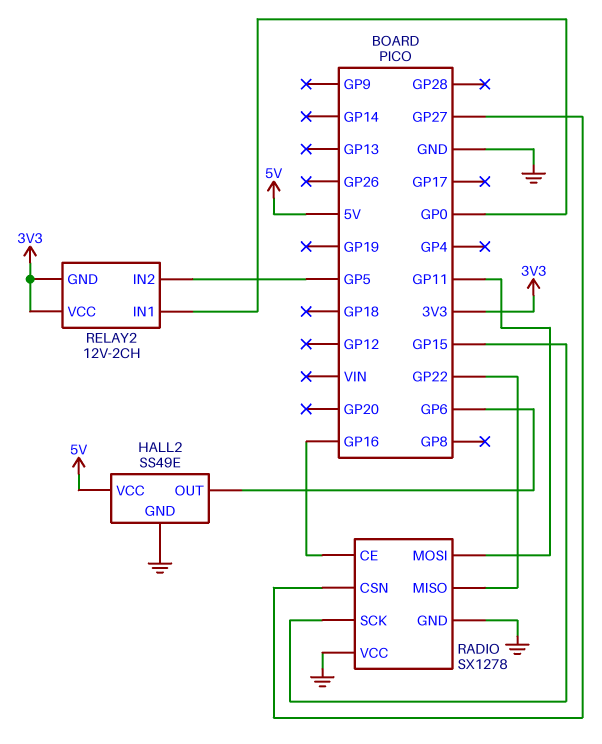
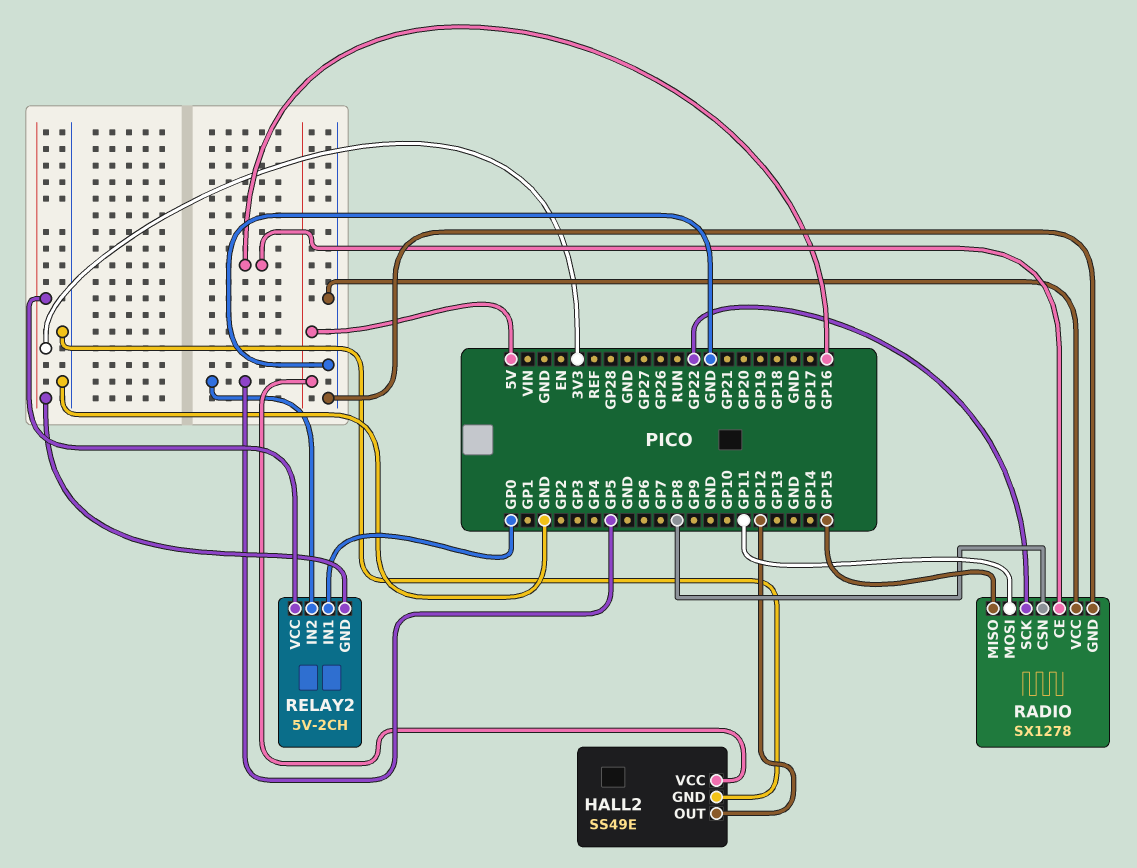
HALL2 pin OUT: GP6 -> GP12
RADIO pin CSN: GP27 -> GP8
RADIO pin MISO: GP22 -> GP15
RADIO pin SCK: GP15 -> GP22
RELAY2: 12V-2CH -> 5V-2CH

